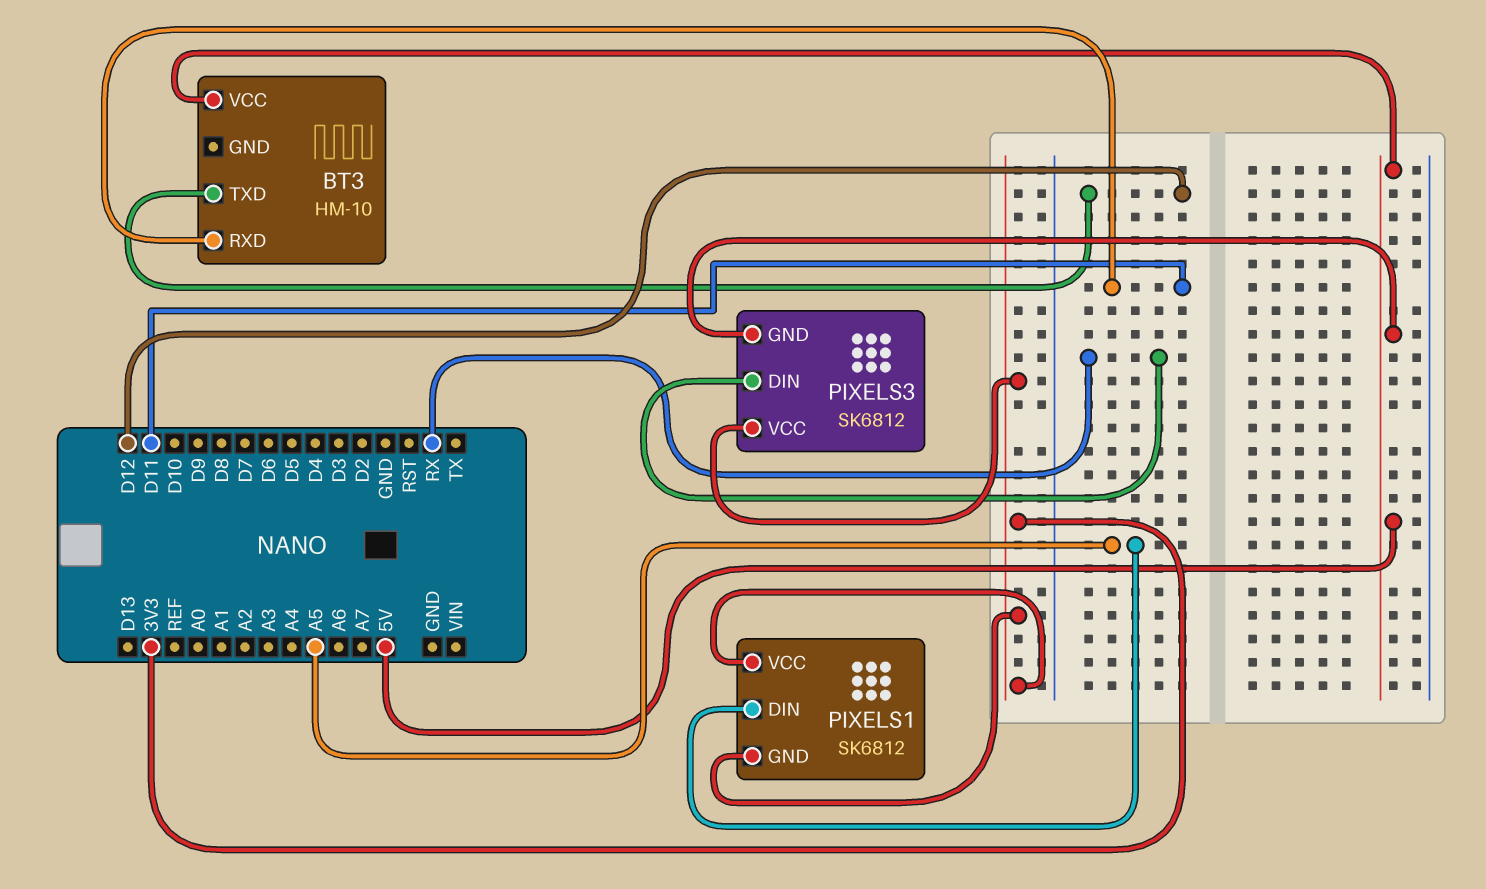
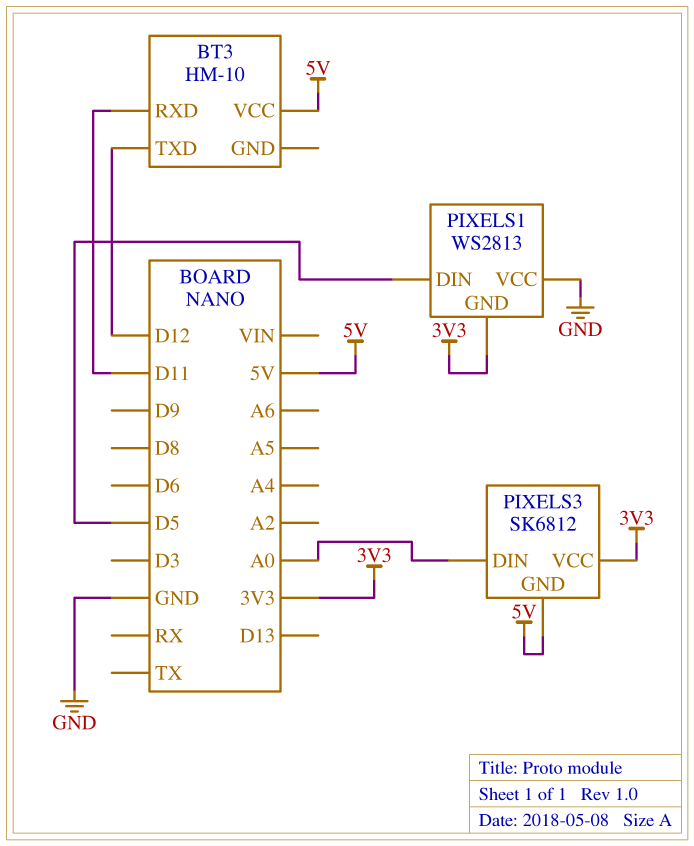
PIXELS1: SK6812 -> WS2813
PIXELS1 pin DIN: A5 -> D5
PIXELS1 pin VCC: 3V3 -> GND
PIXELS3 pin DIN: RX -> A0

